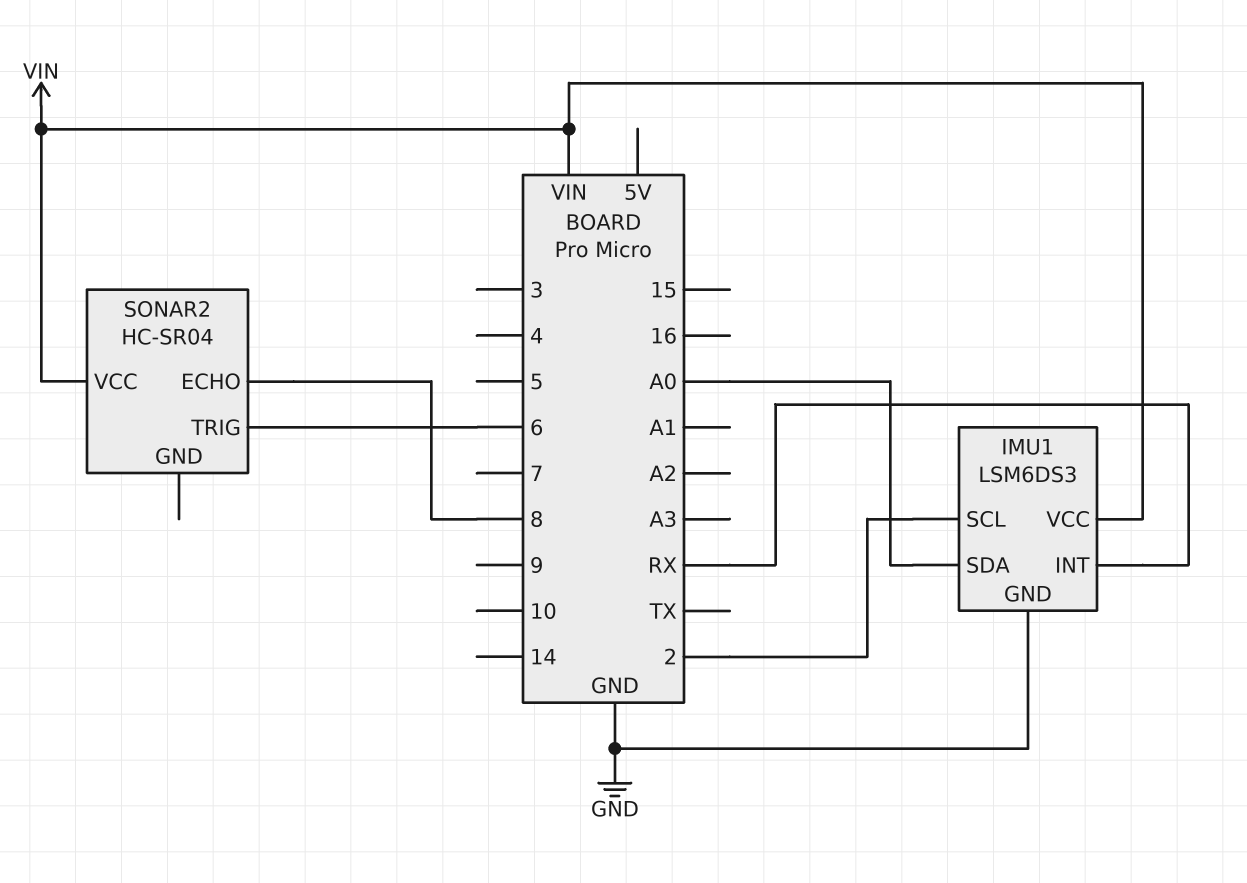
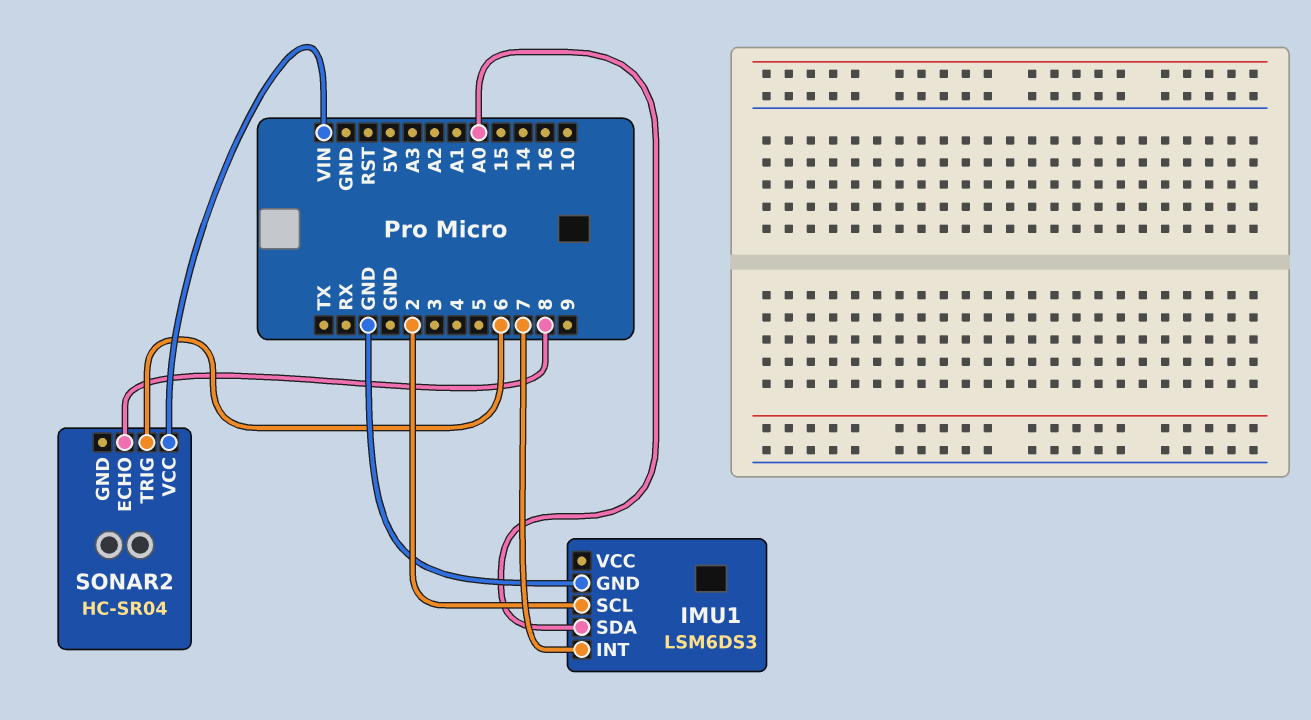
IMU1 pin INT: RX -> 7
IMU1 pin VCC: VIN -> none

